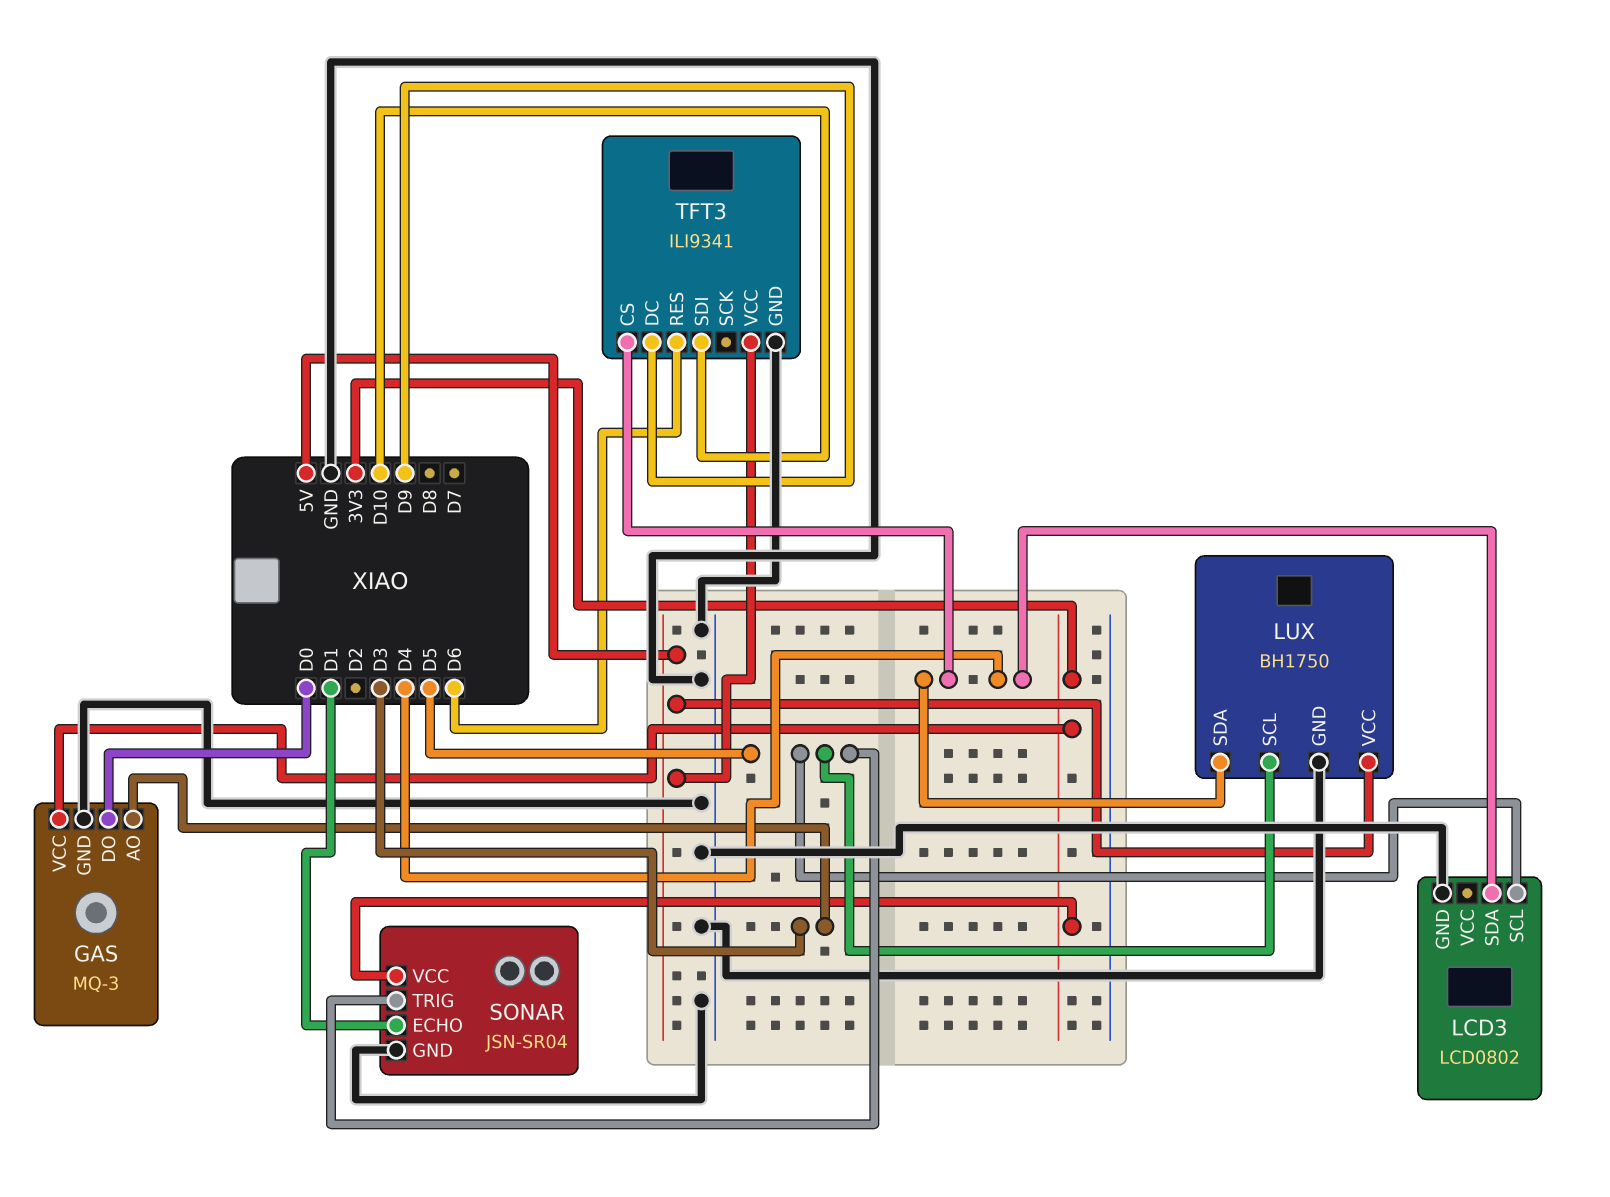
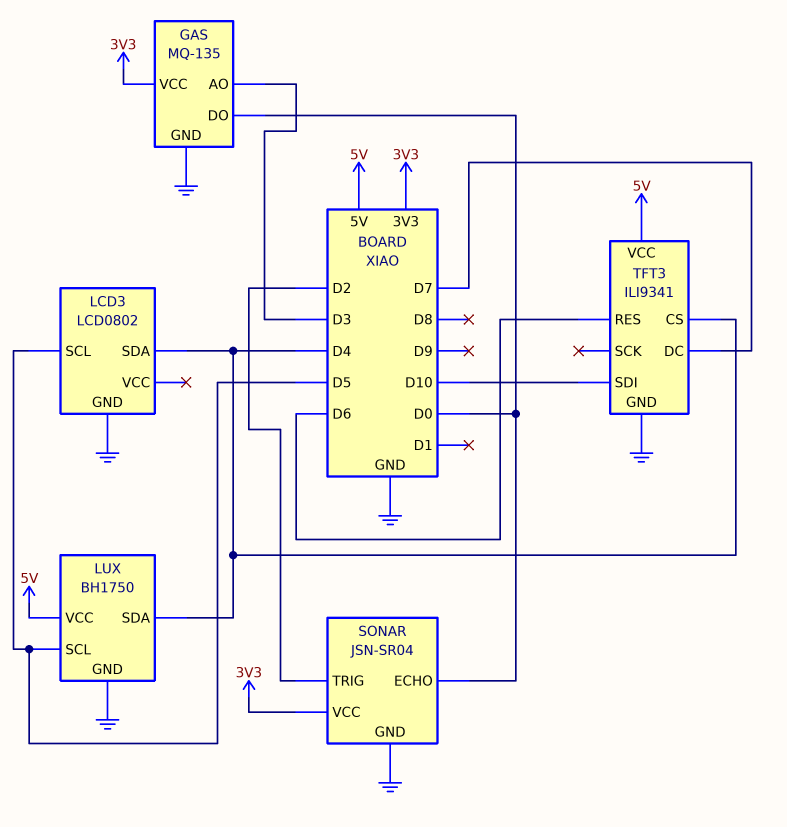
GAS: MQ-3 -> MQ-135
SONAR pin ECHO: D1 -> D0
SONAR pin TRIG: D5 -> D2
TFT3 pin DC: D9 -> D7

